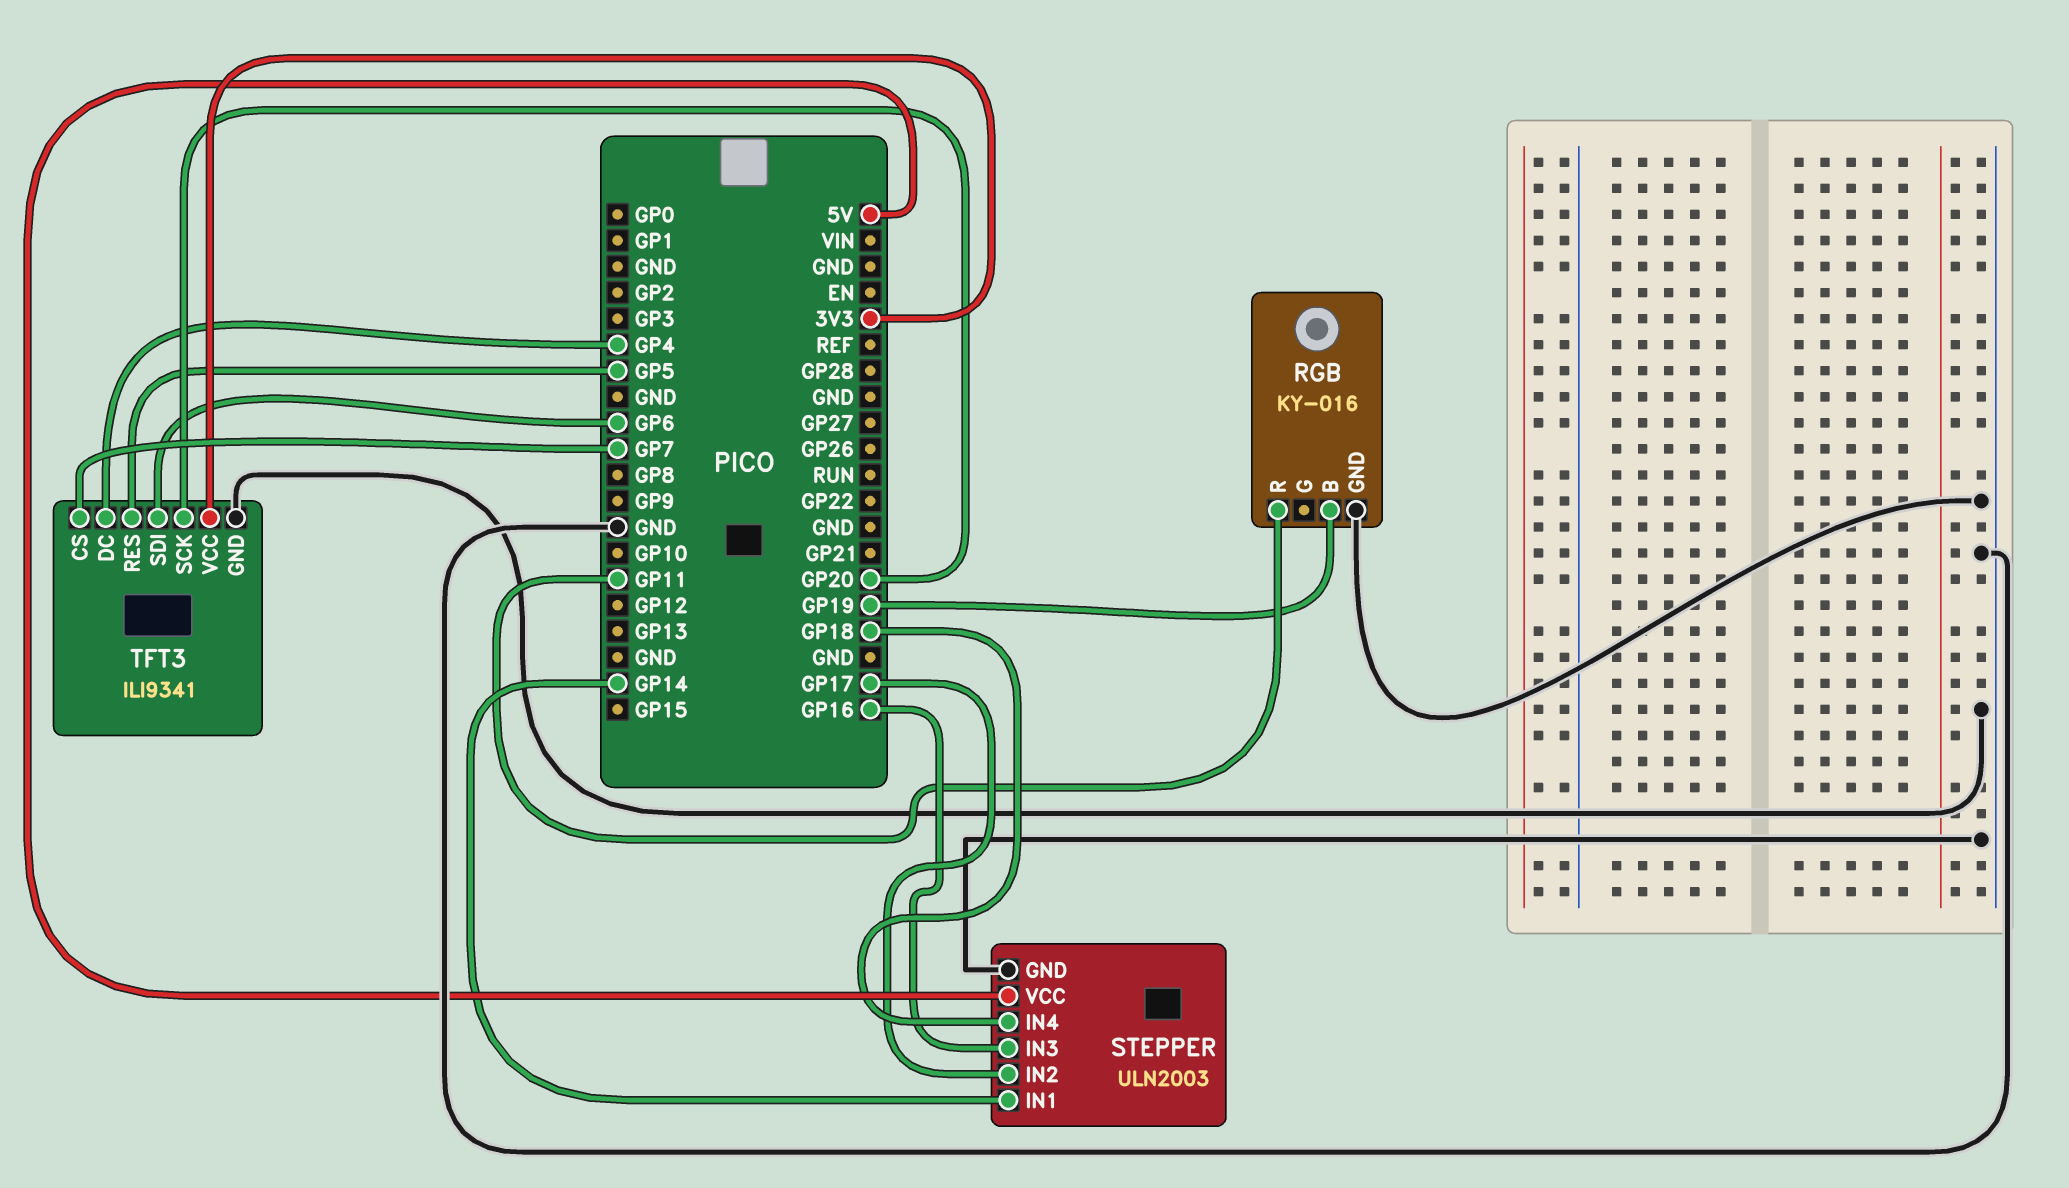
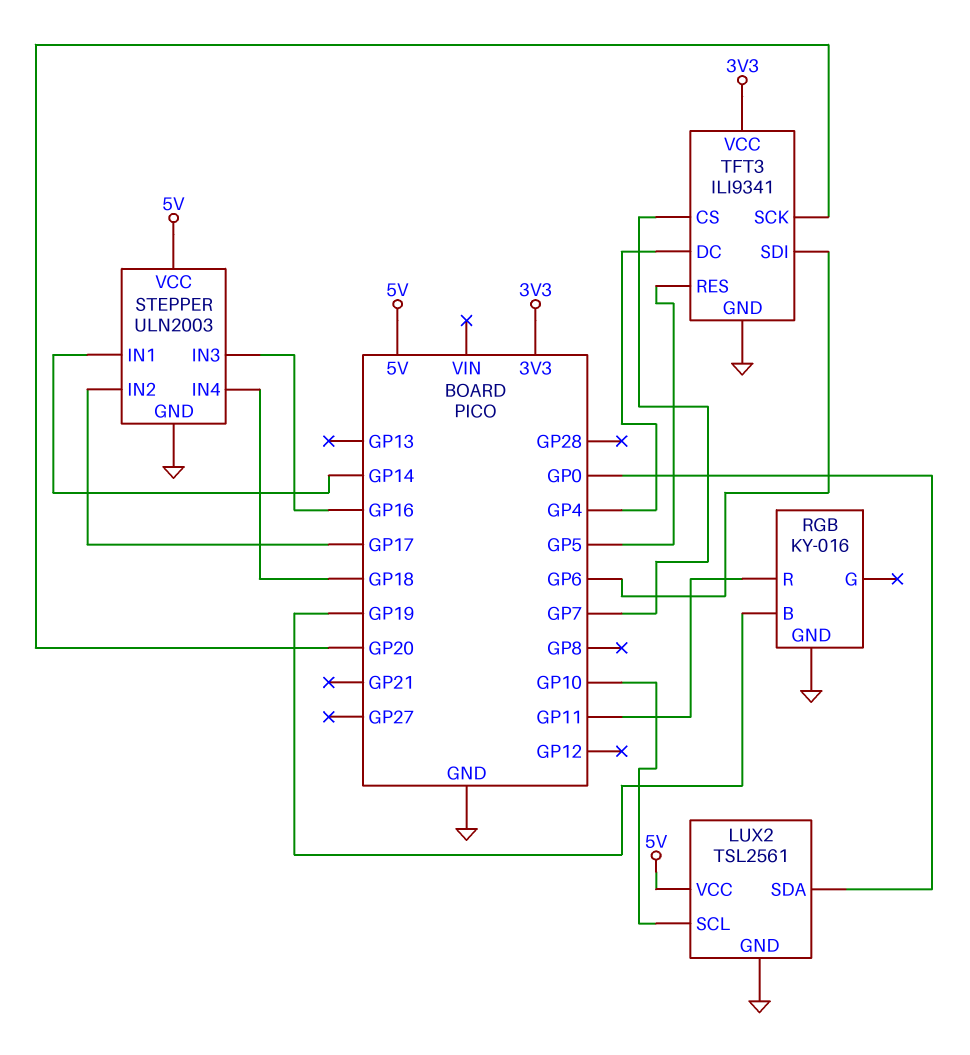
LUX2: none -> TSL2561
LUX2 pin GND: none -> GND
LUX2 pin SCL: none -> GP10
LUX2 pin SDA: none -> GP0
LUX2 pin VCC: none -> 5V

